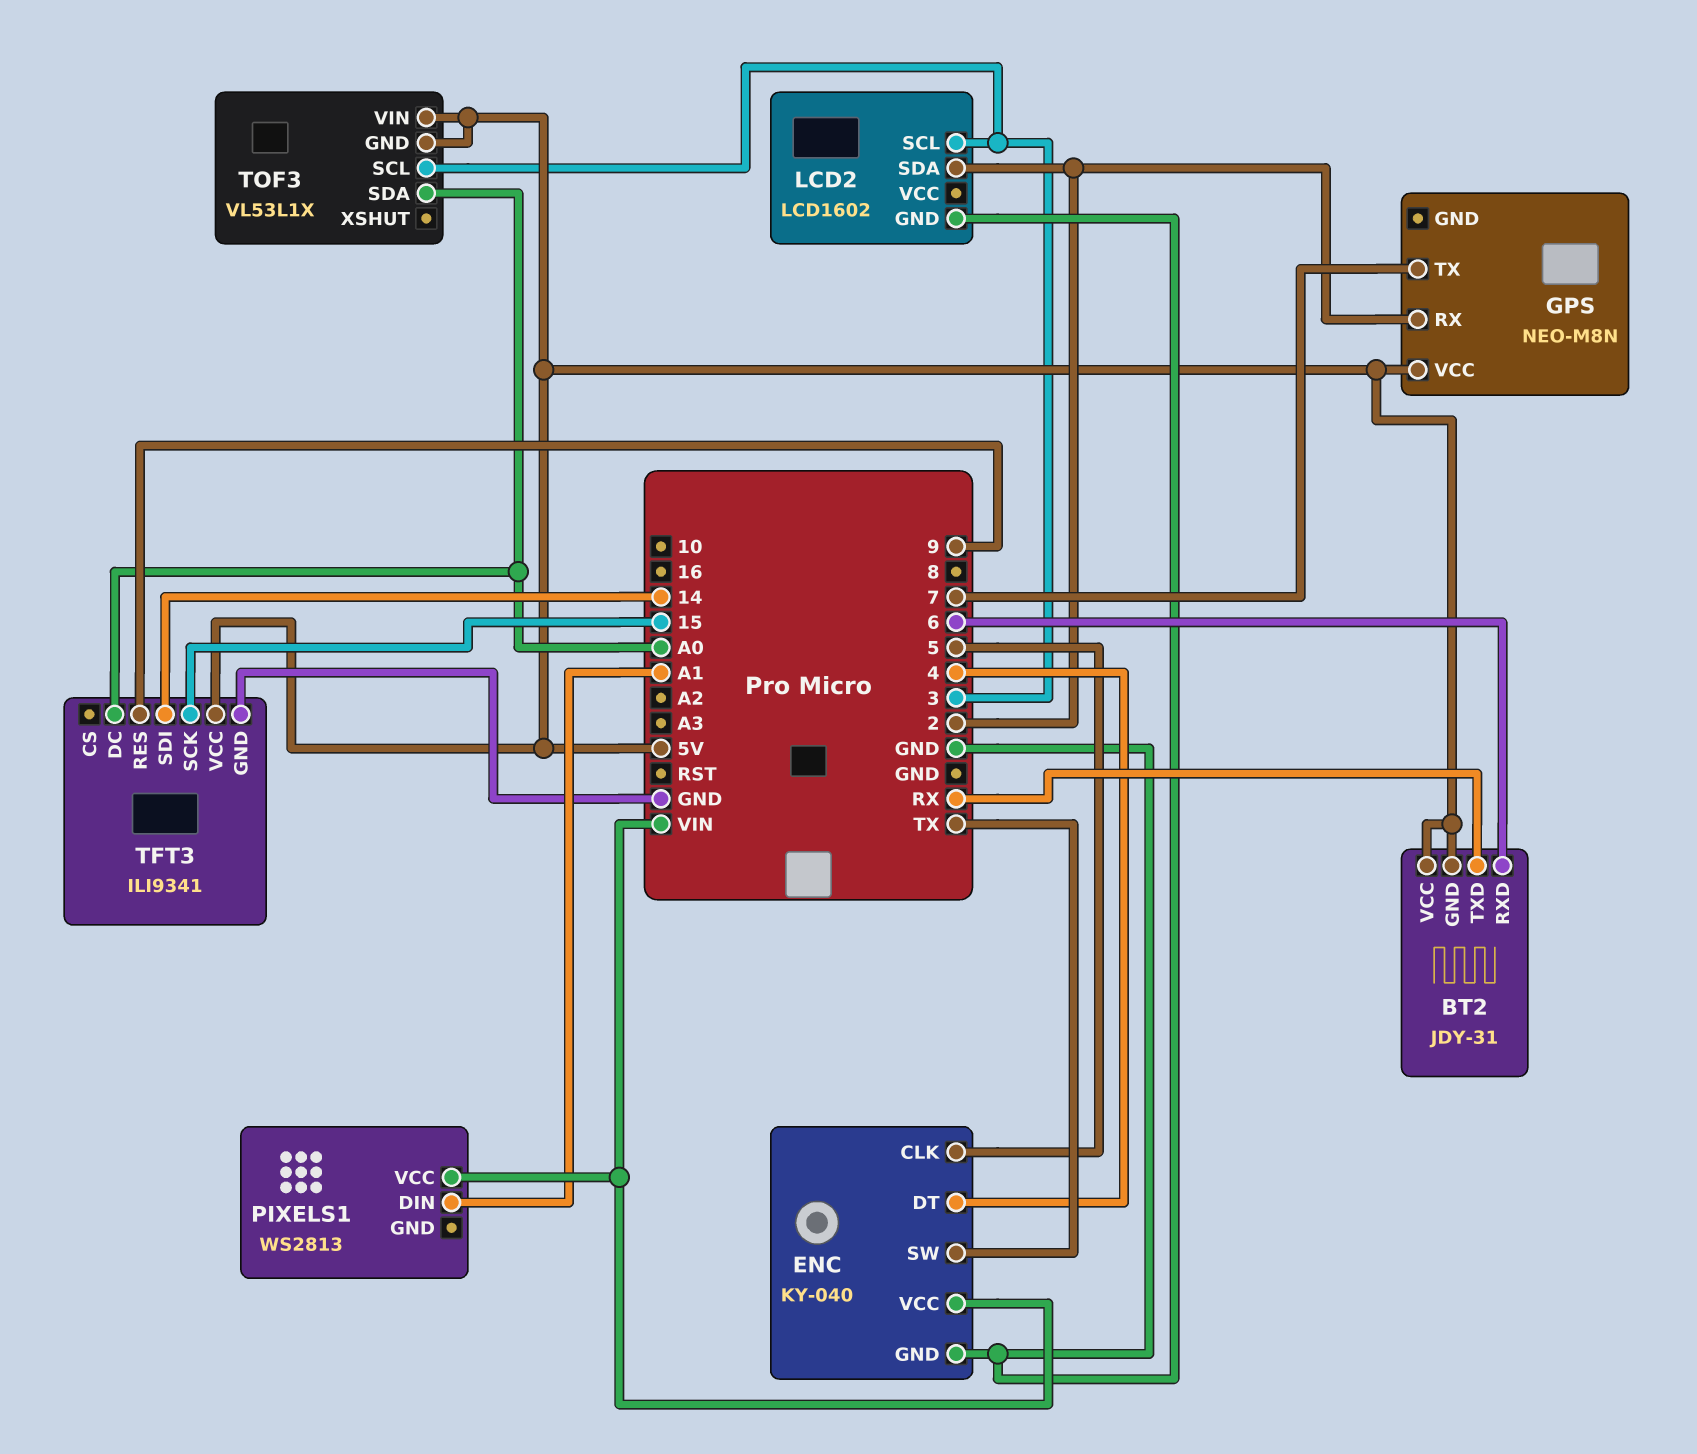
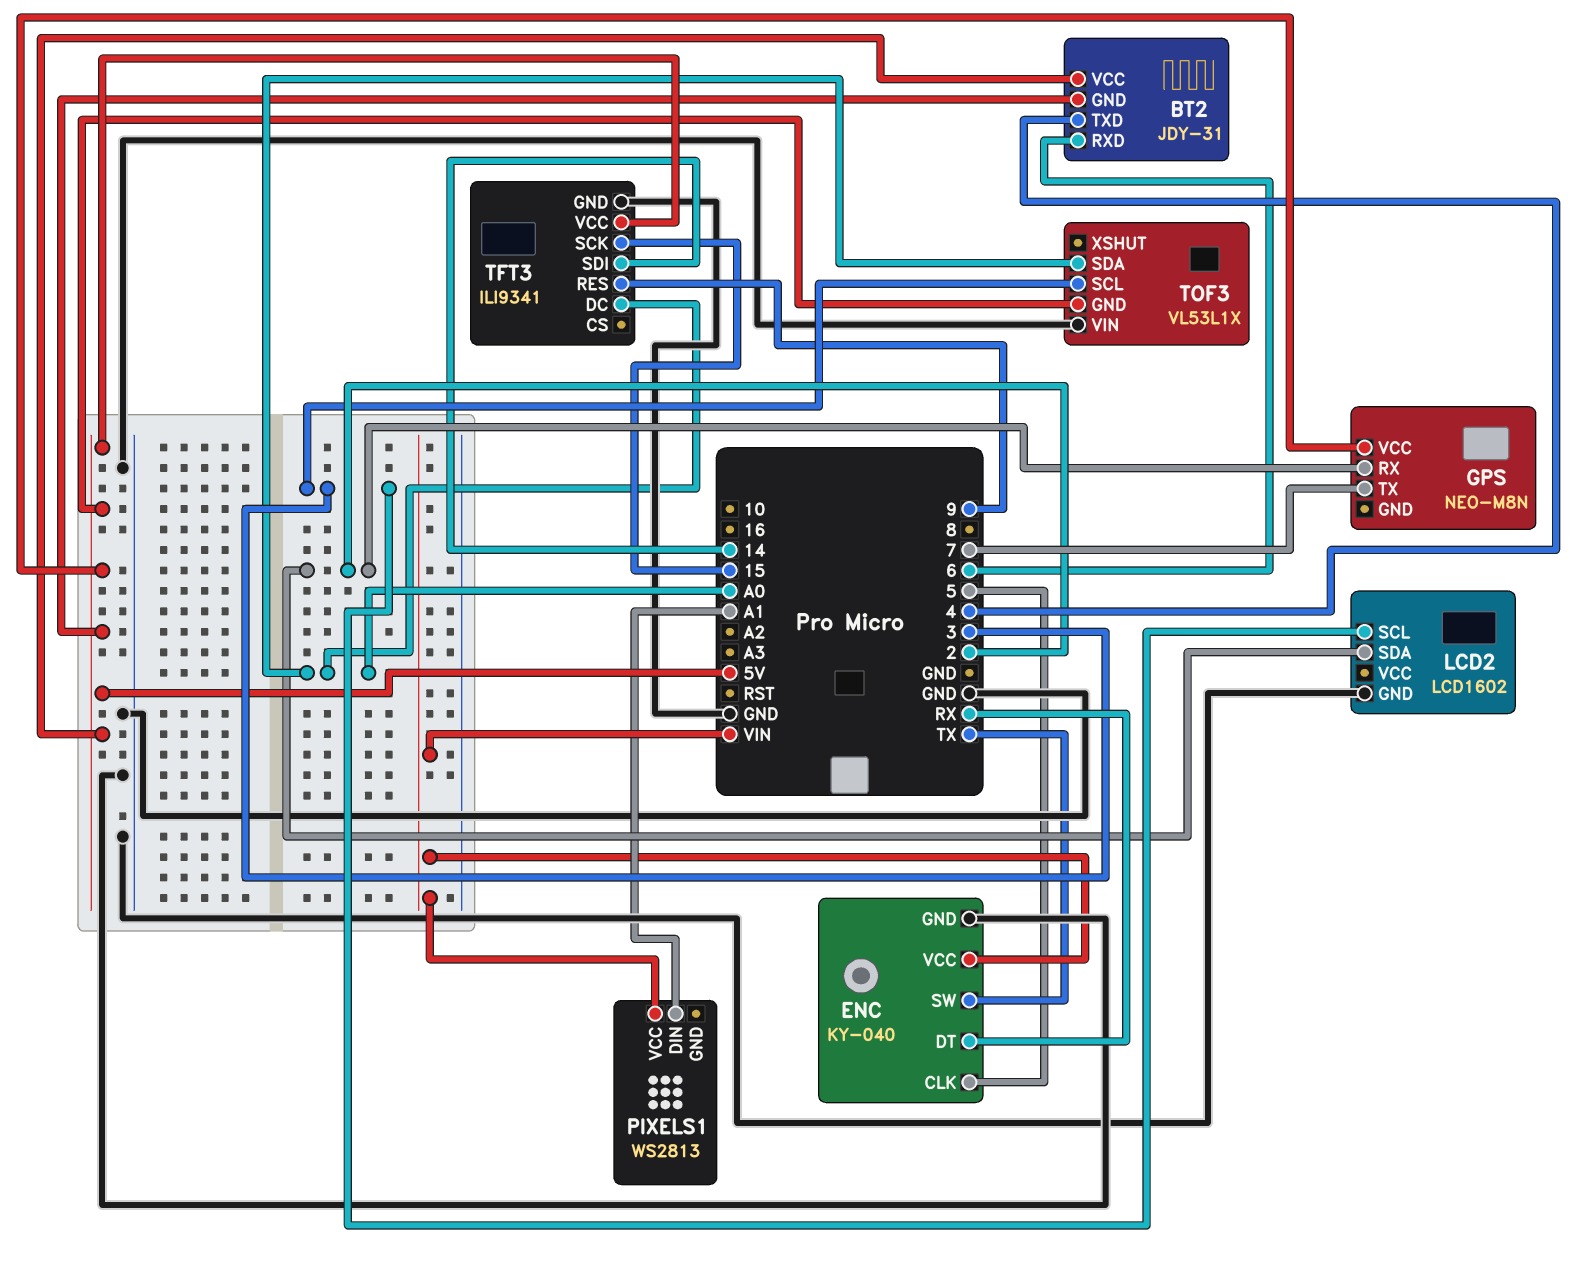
BT2 pin TXD: RX -> 4
ENC pin DT: 4 -> RX
TOF3 pin VIN: 5V -> GND

